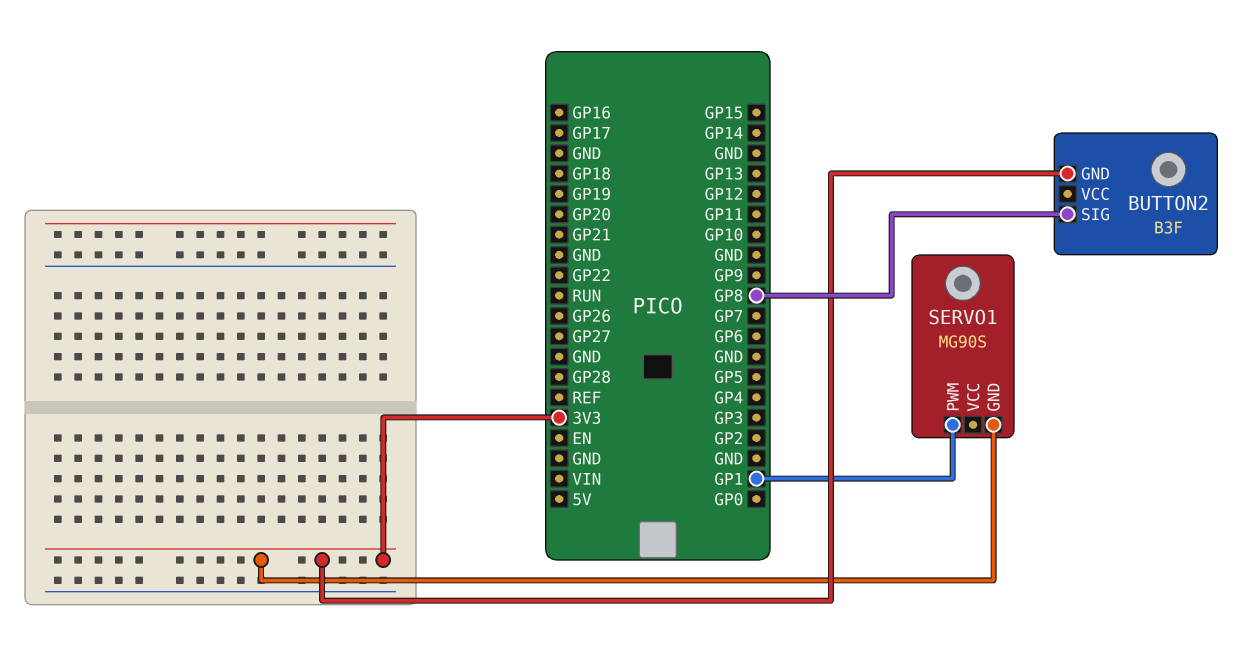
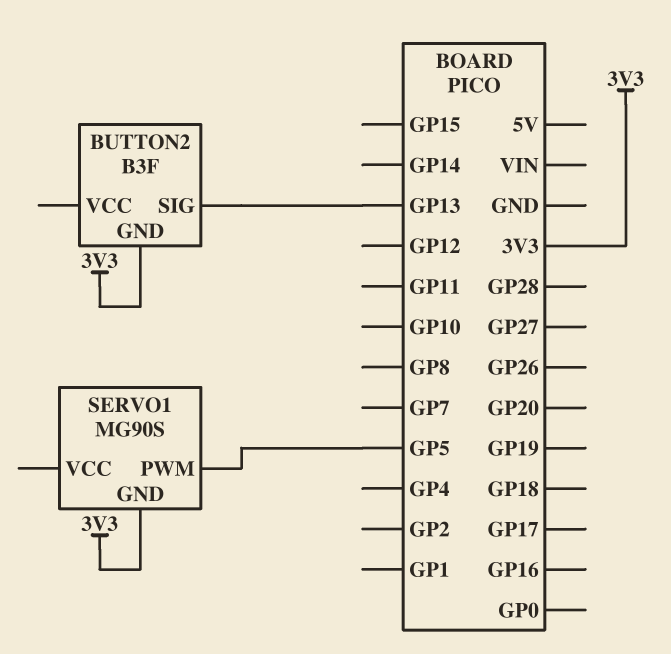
BUTTON2 pin SIG: GP8 -> GP13
SERVO1 pin PWM: GP1 -> GP5

